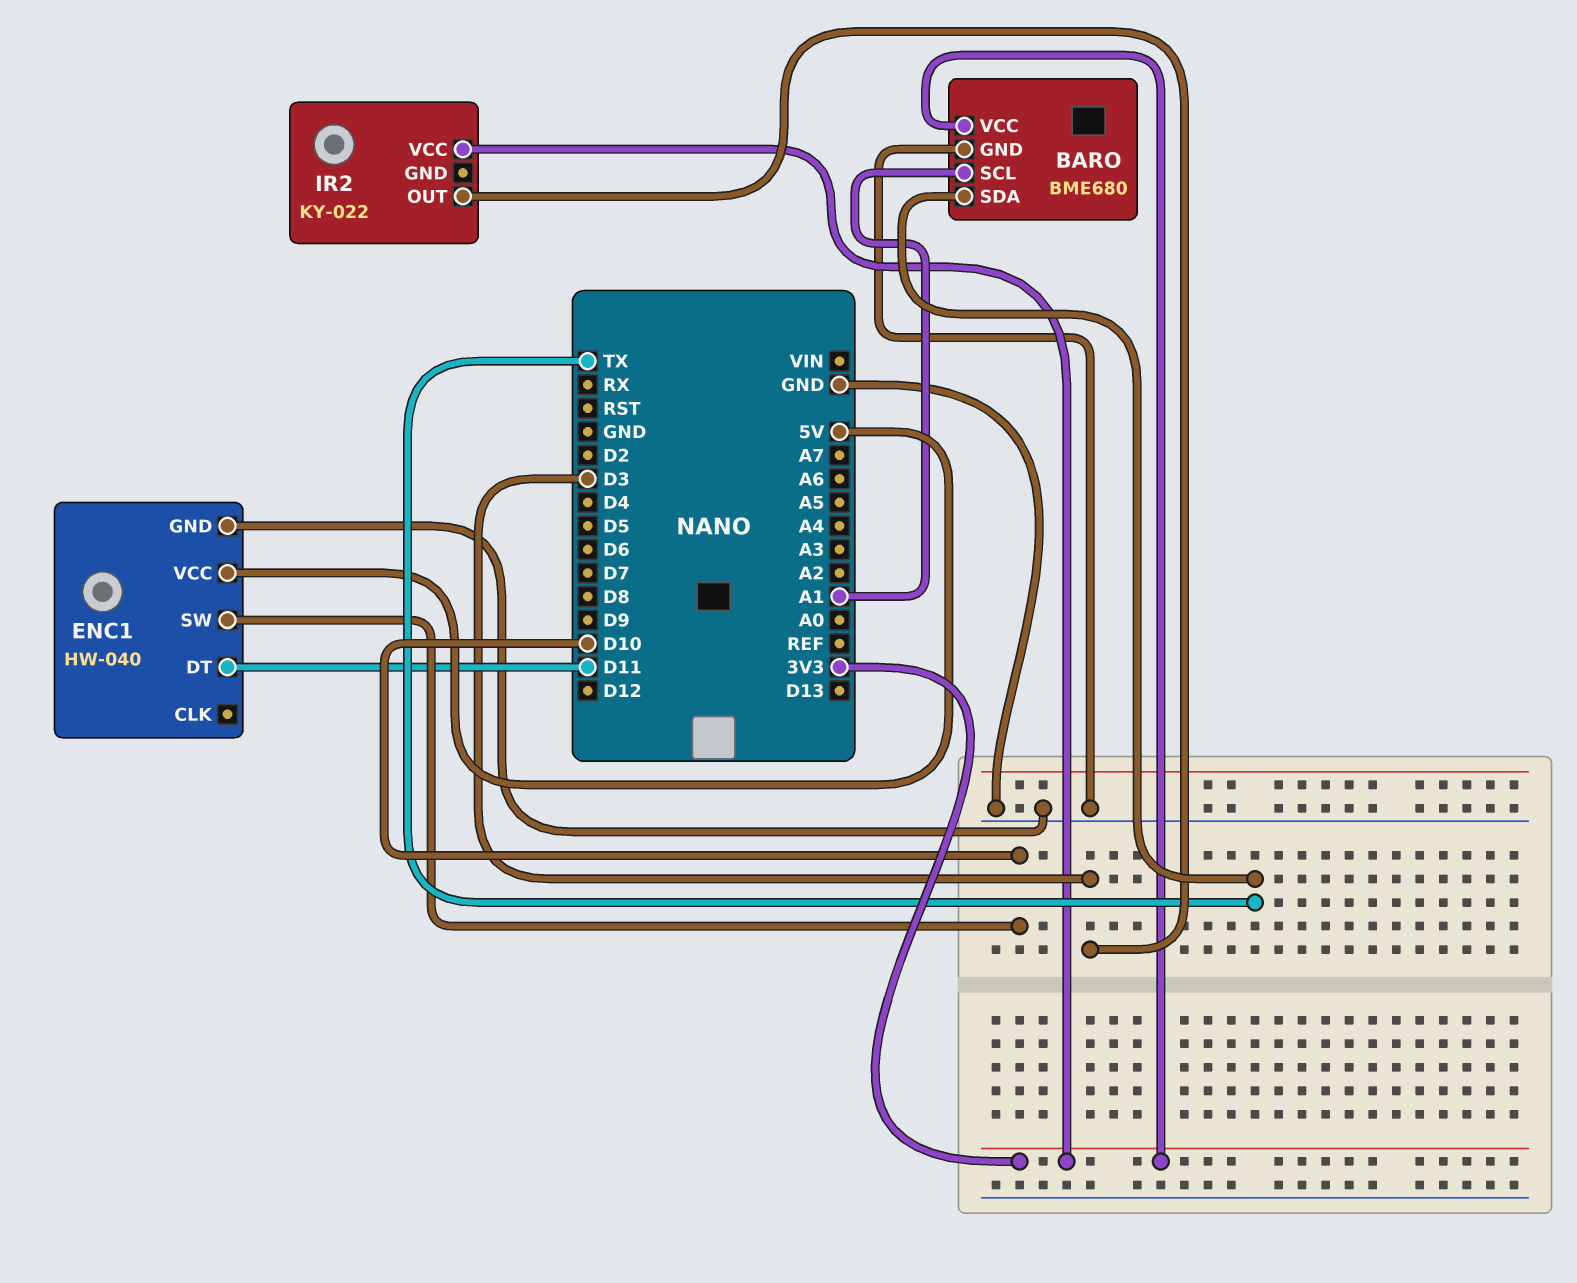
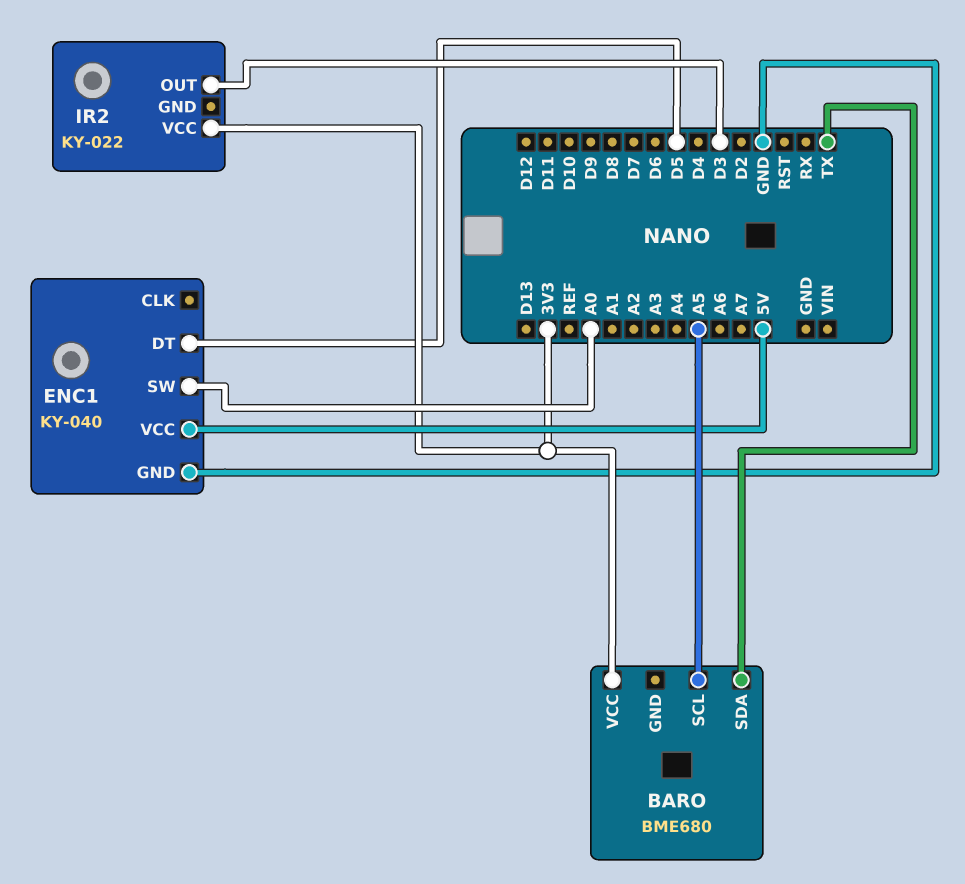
BARO pin GND: GND -> none
BARO pin SCL: A1 -> A5
ENC1: HW-040 -> KY-040
ENC1 pin DT: D11 -> D5
ENC1 pin SW: D10 -> A0

